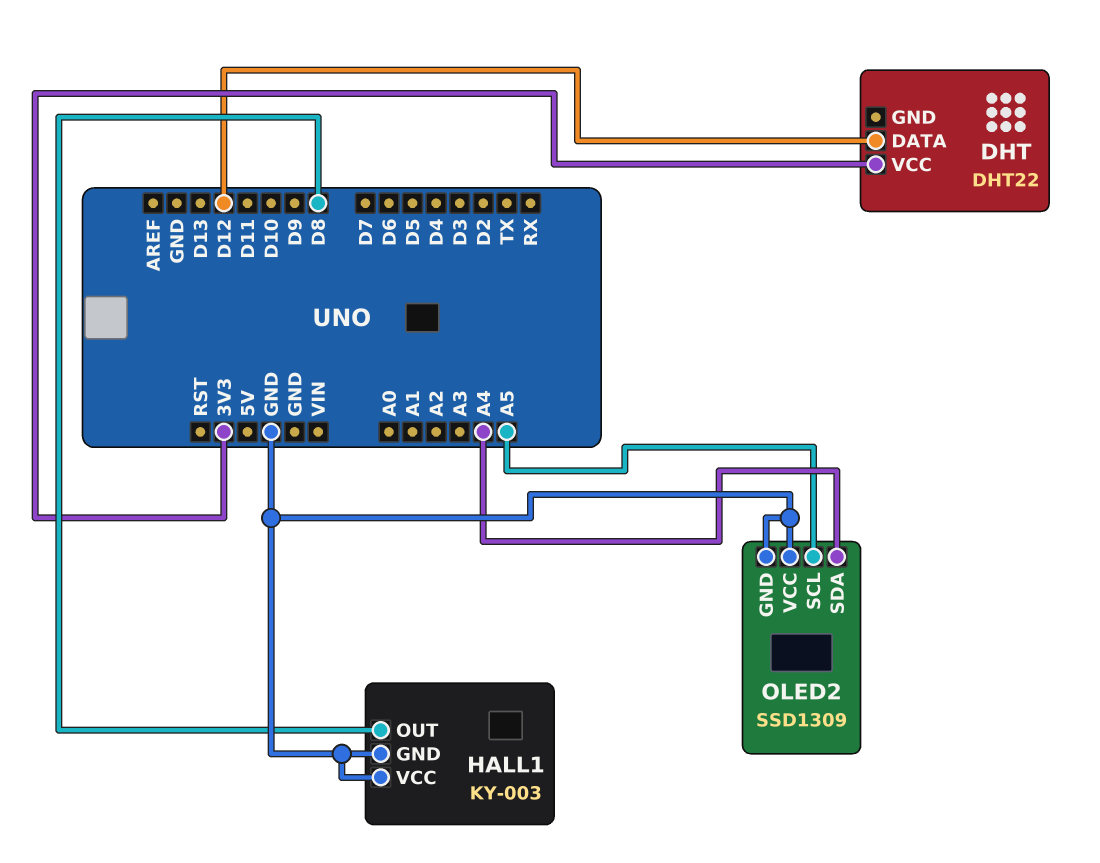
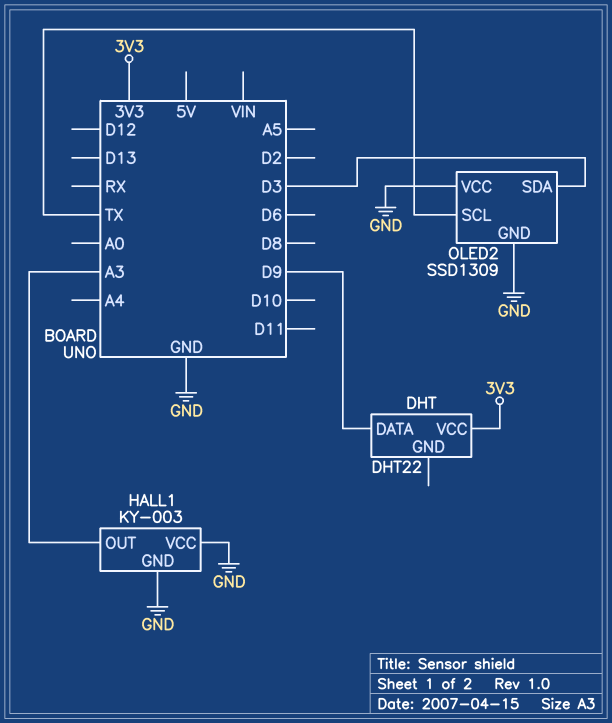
DHT pin DATA: D12 -> D9
HALL1 pin OUT: D8 -> A3
OLED2 pin SCL: A5 -> TX
OLED2 pin SDA: A4 -> D3

